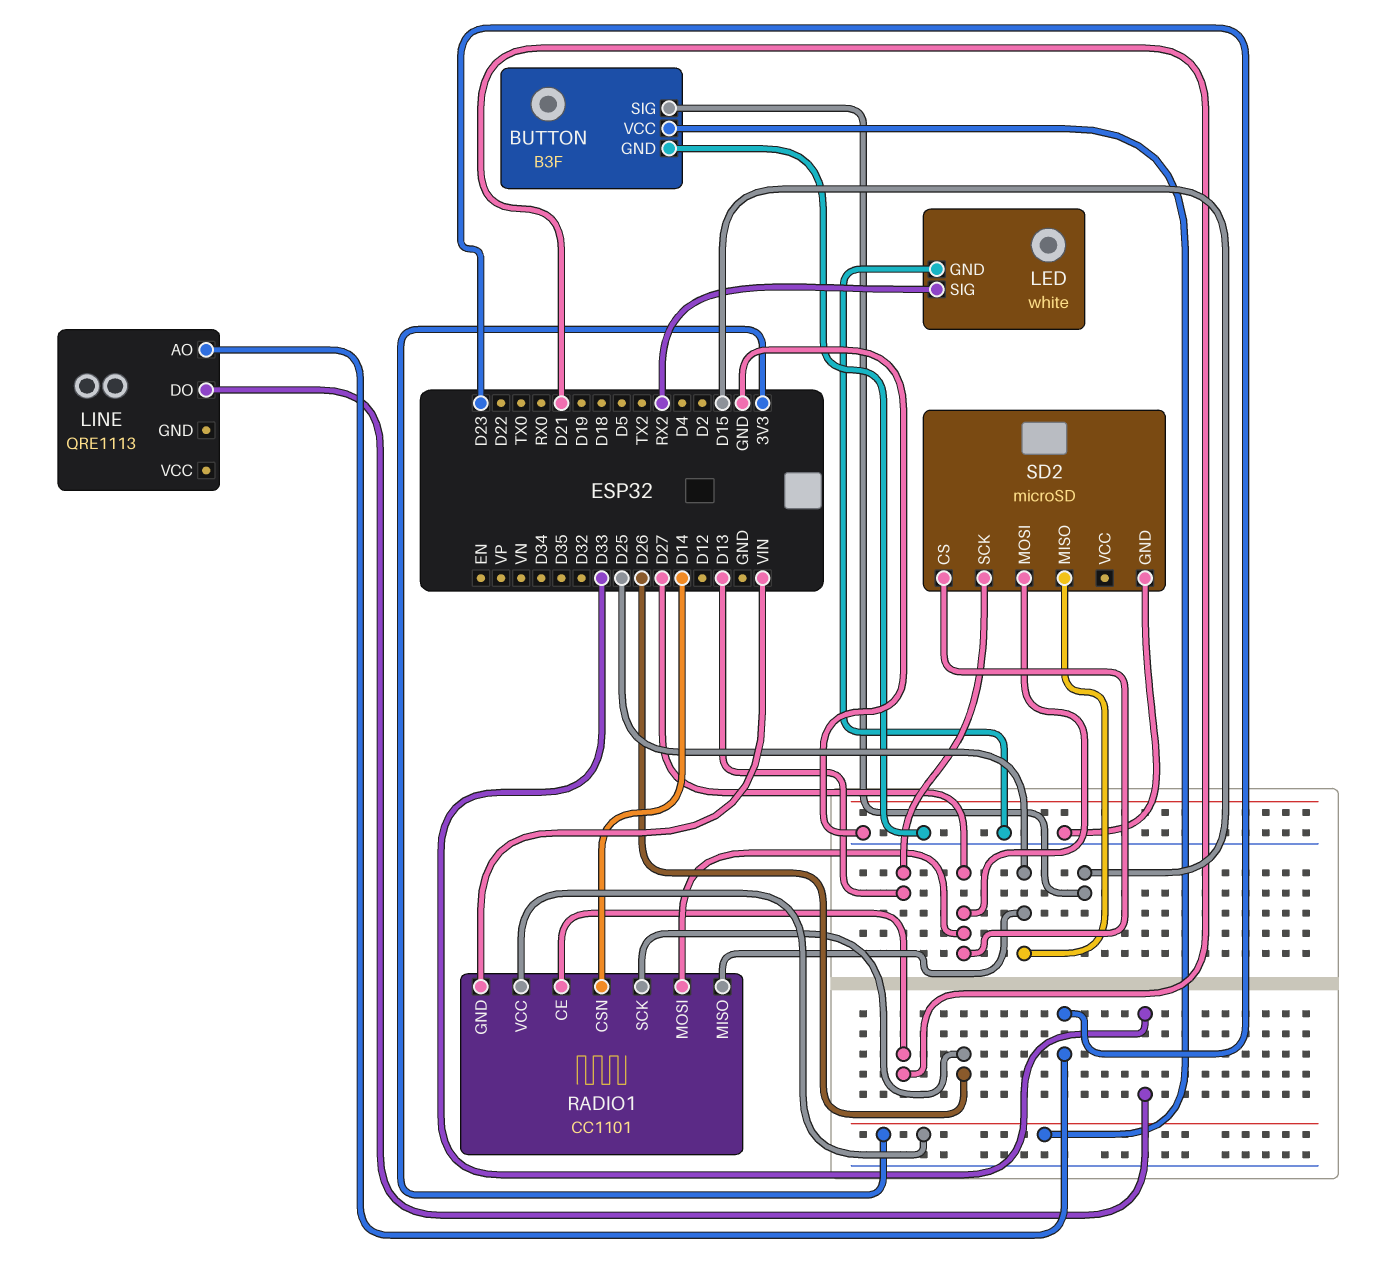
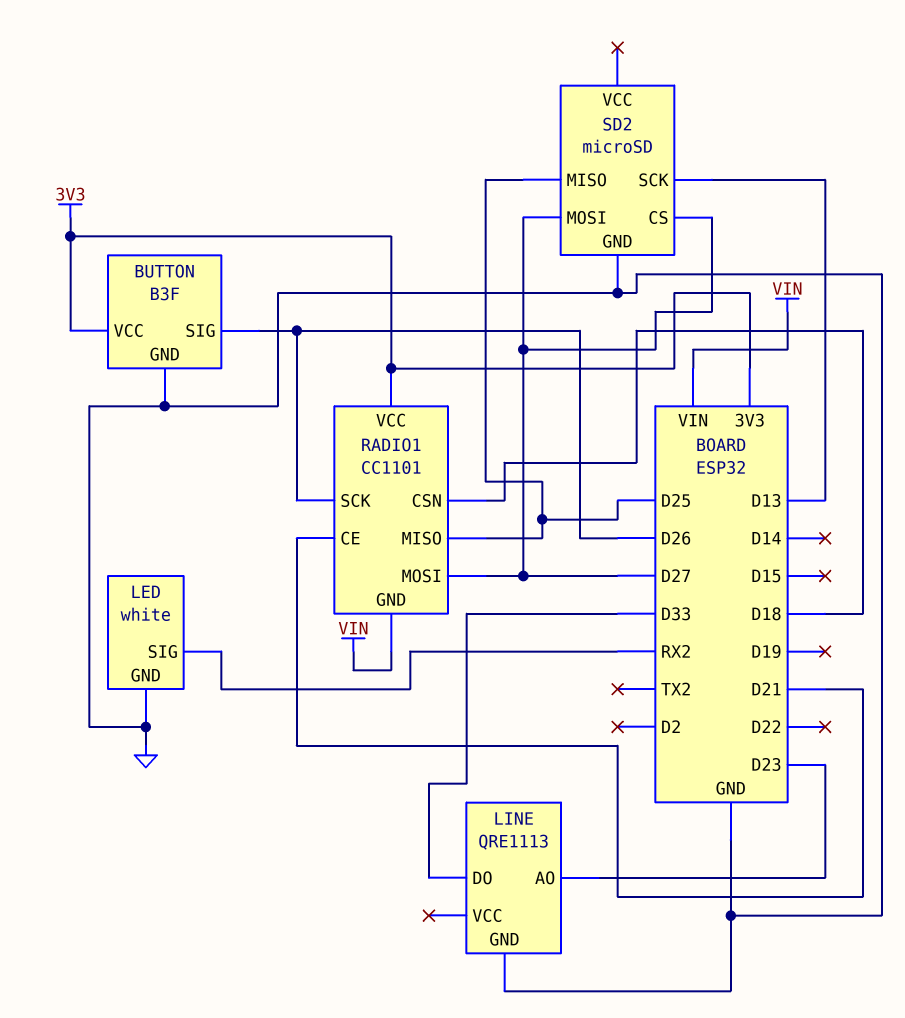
BUTTON pin SIG: D15 -> D26
LINE pin GND: none -> GND
RADIO1 pin CSN: D14 -> D18

